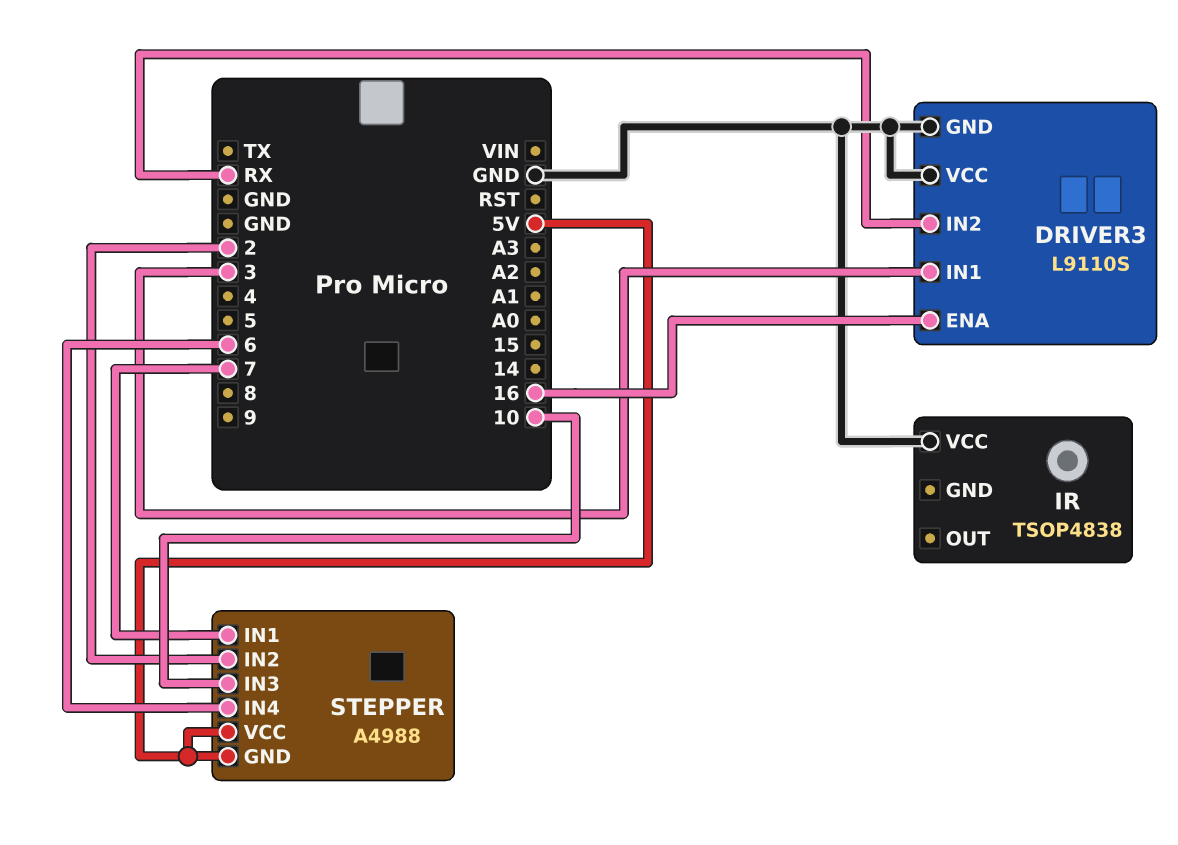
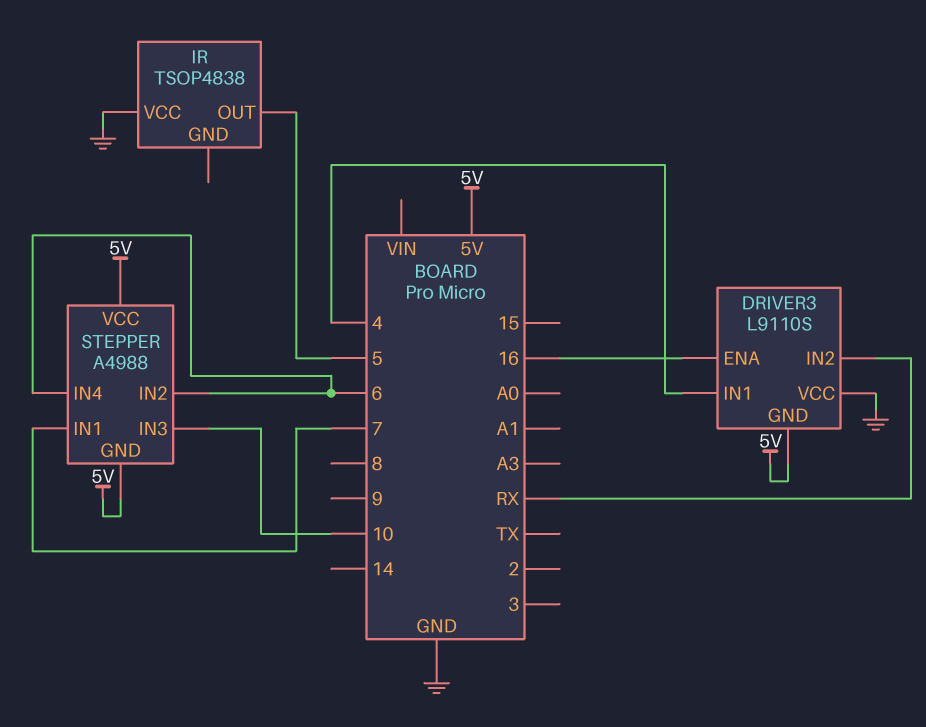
DRIVER3 pin GND: GND -> 5V
DRIVER3 pin IN1: 3 -> 4
IR pin OUT: none -> 5
STEPPER pin IN2: 2 -> 6

